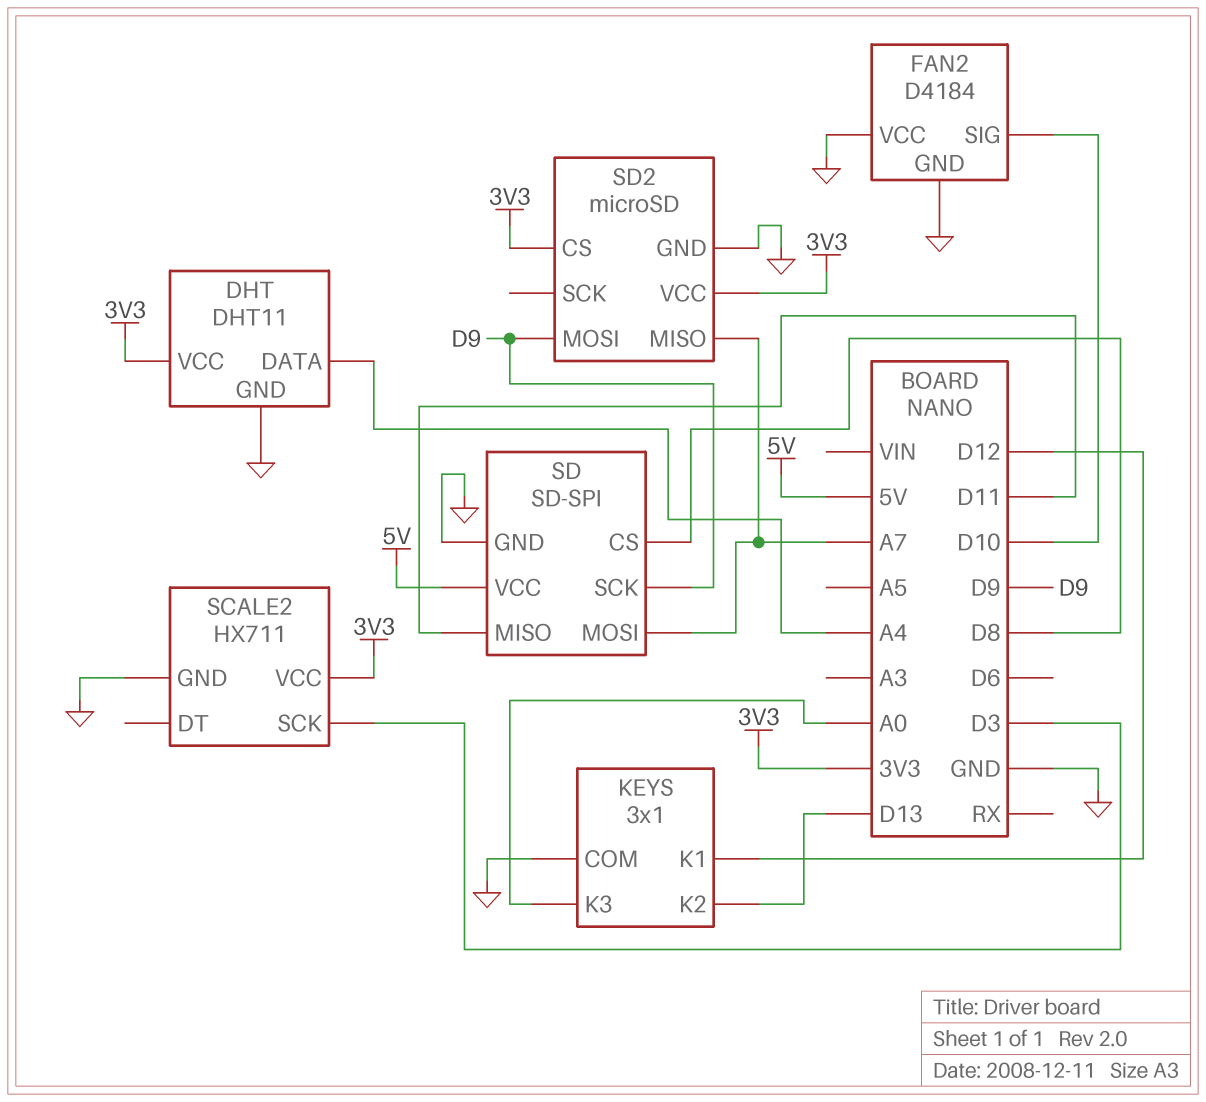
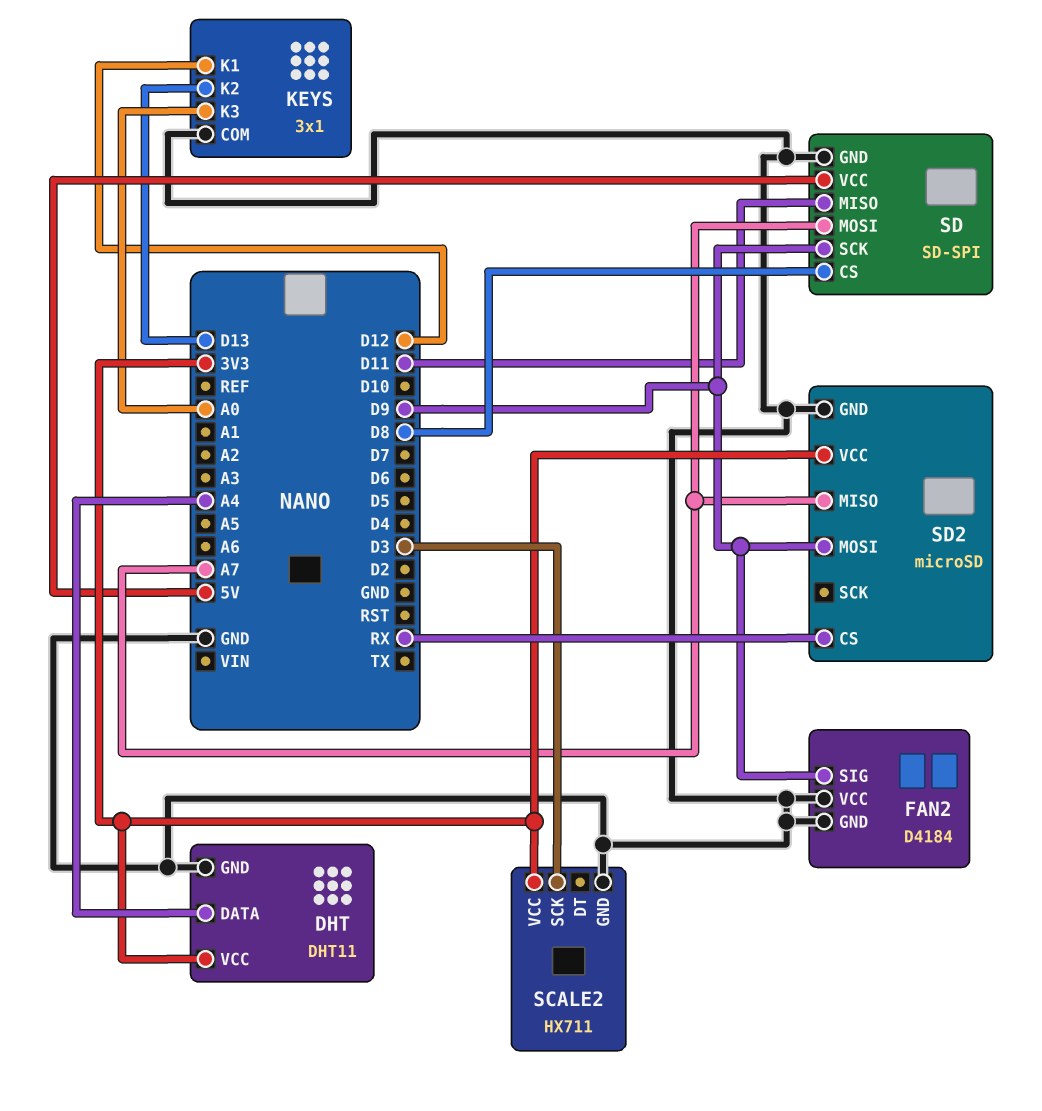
FAN2 pin SIG: D10 -> D9
SD2 pin CS: 3V3 -> RX

